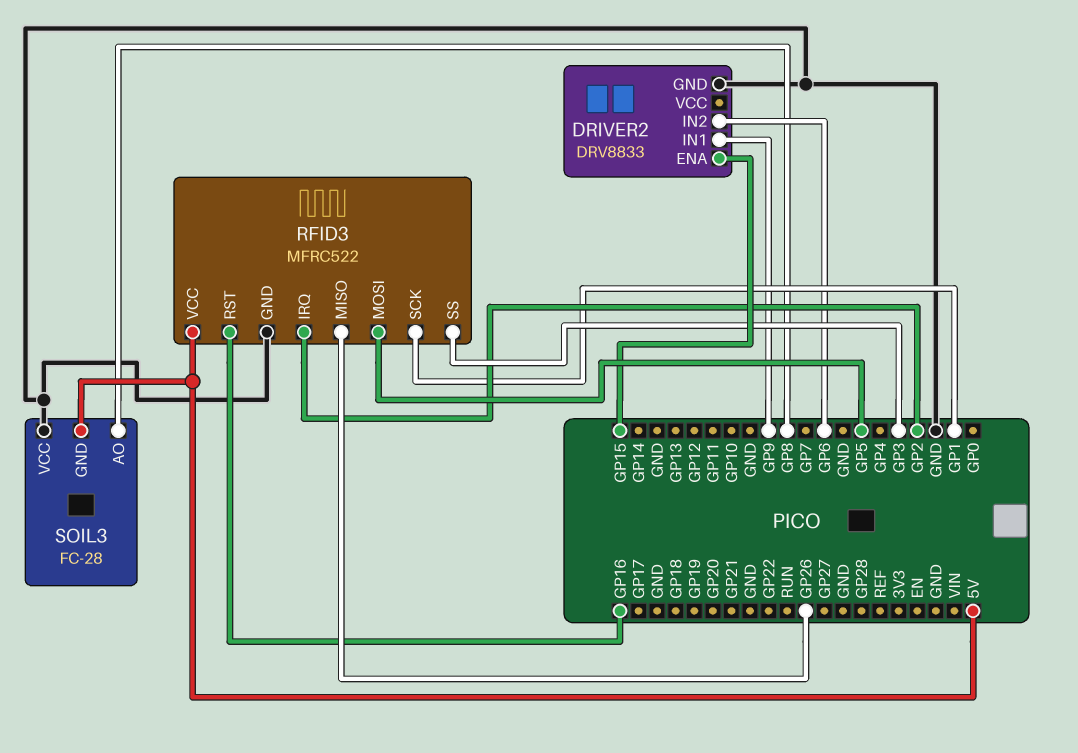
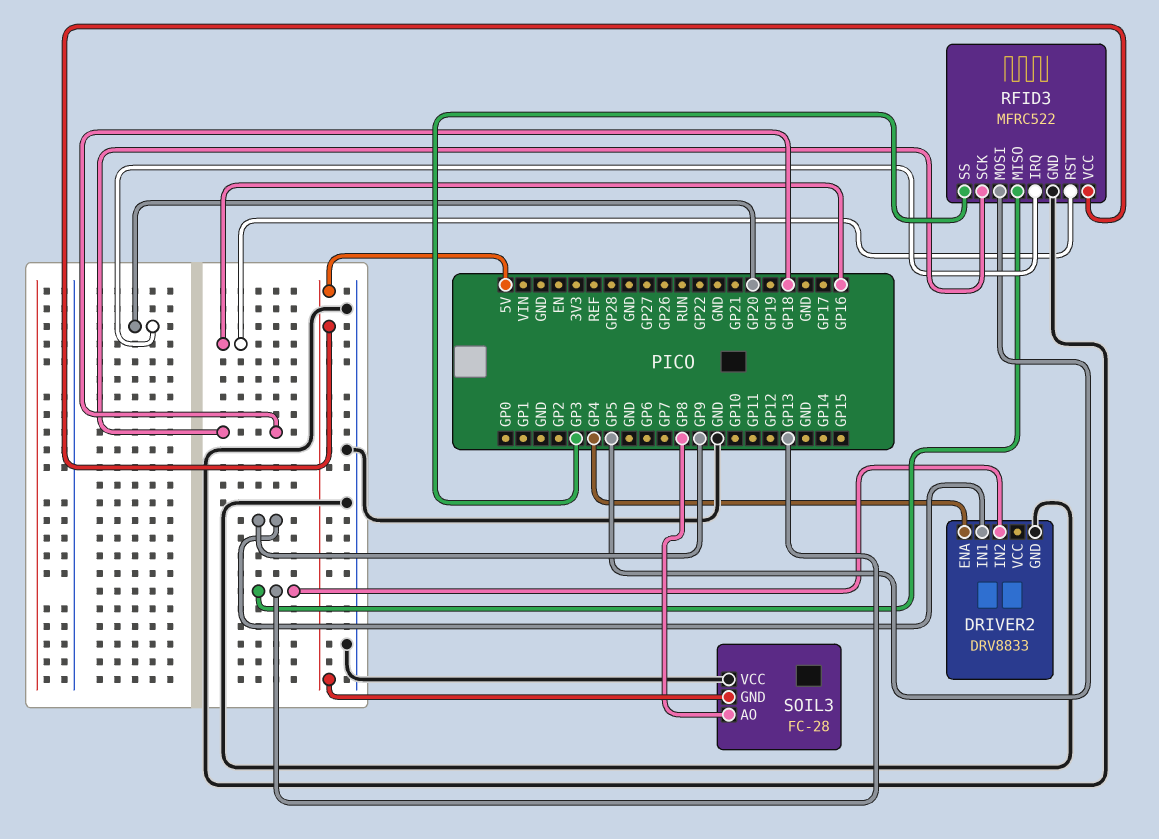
DRIVER2 pin ENA: GP15 -> GP4
DRIVER2 pin IN2: GP6 -> GP13
RFID3 pin IRQ: GP2 -> GP20
RFID3 pin MISO: GP26 -> GP13
RFID3 pin SCK: GP1 -> GP18

